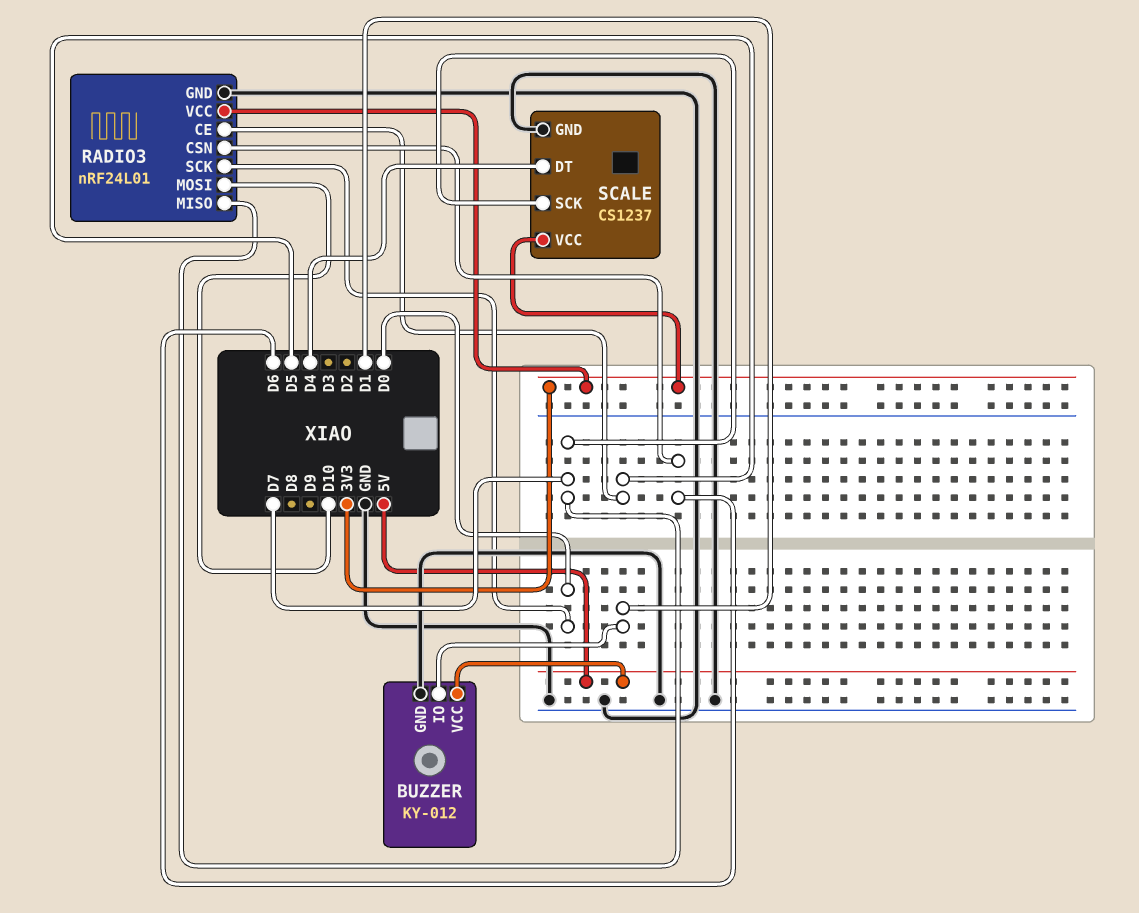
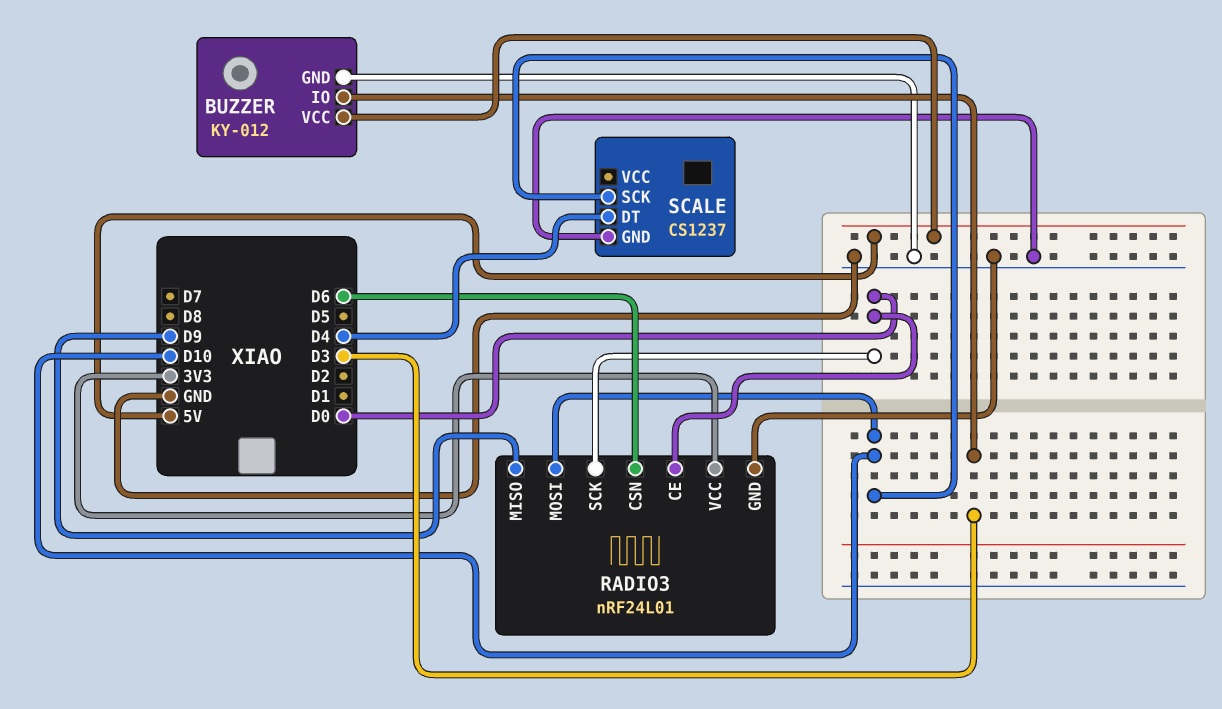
BUZZER pin IO: D1 -> D3
RADIO3 pin CE: D5 -> D0
RADIO3 pin MISO: D7 -> D9
SCALE pin SCK: D7 -> D10
SCALE pin VCC: 3V3 -> none

